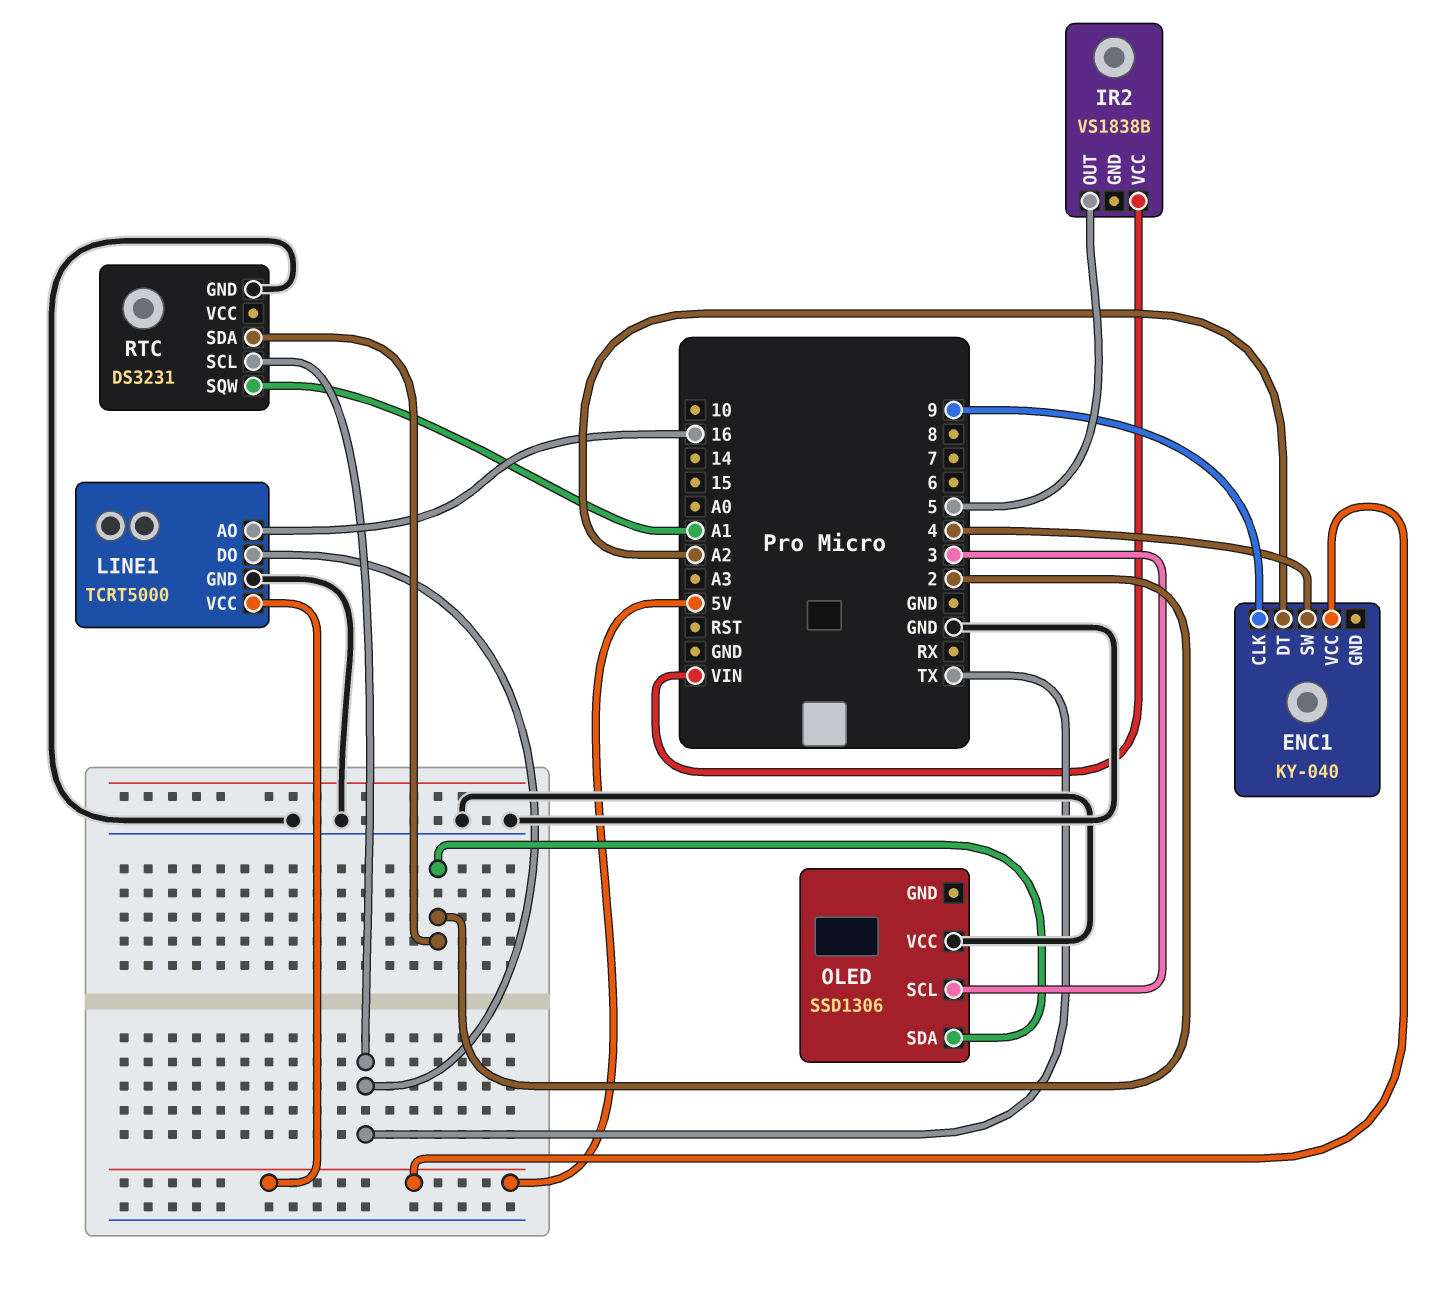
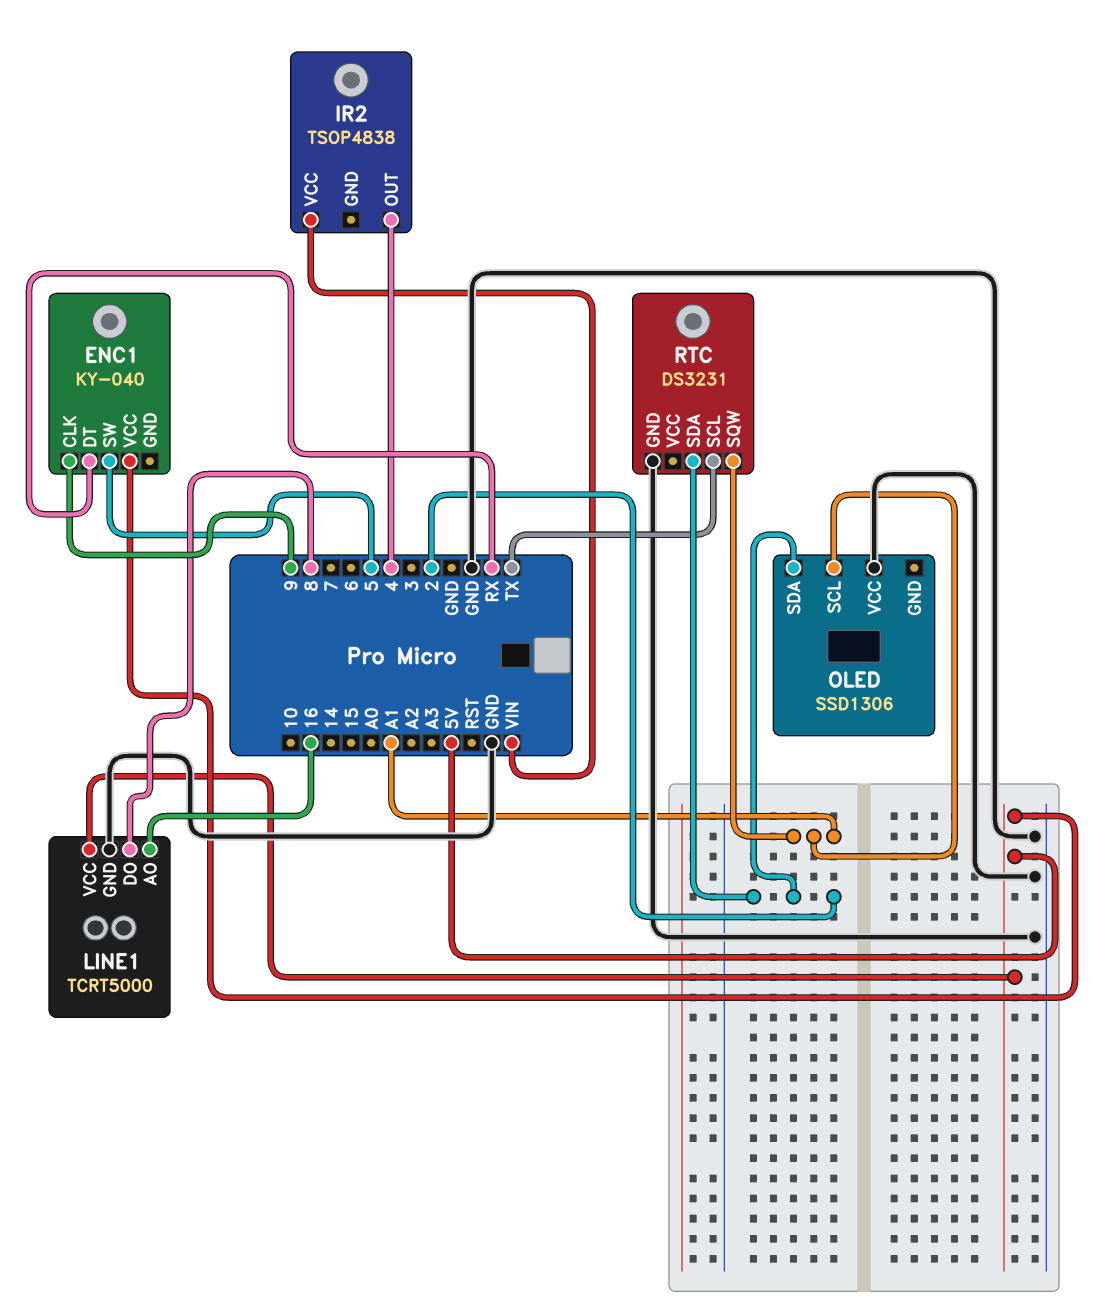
ENC1 pin DT: A2 -> RX
ENC1 pin SW: 4 -> 5
IR2: VS1838B -> TSOP4838
IR2 pin OUT: 5 -> 4
LINE1 pin DO: TX -> 8
OLED pin SCL: 3 -> A1

